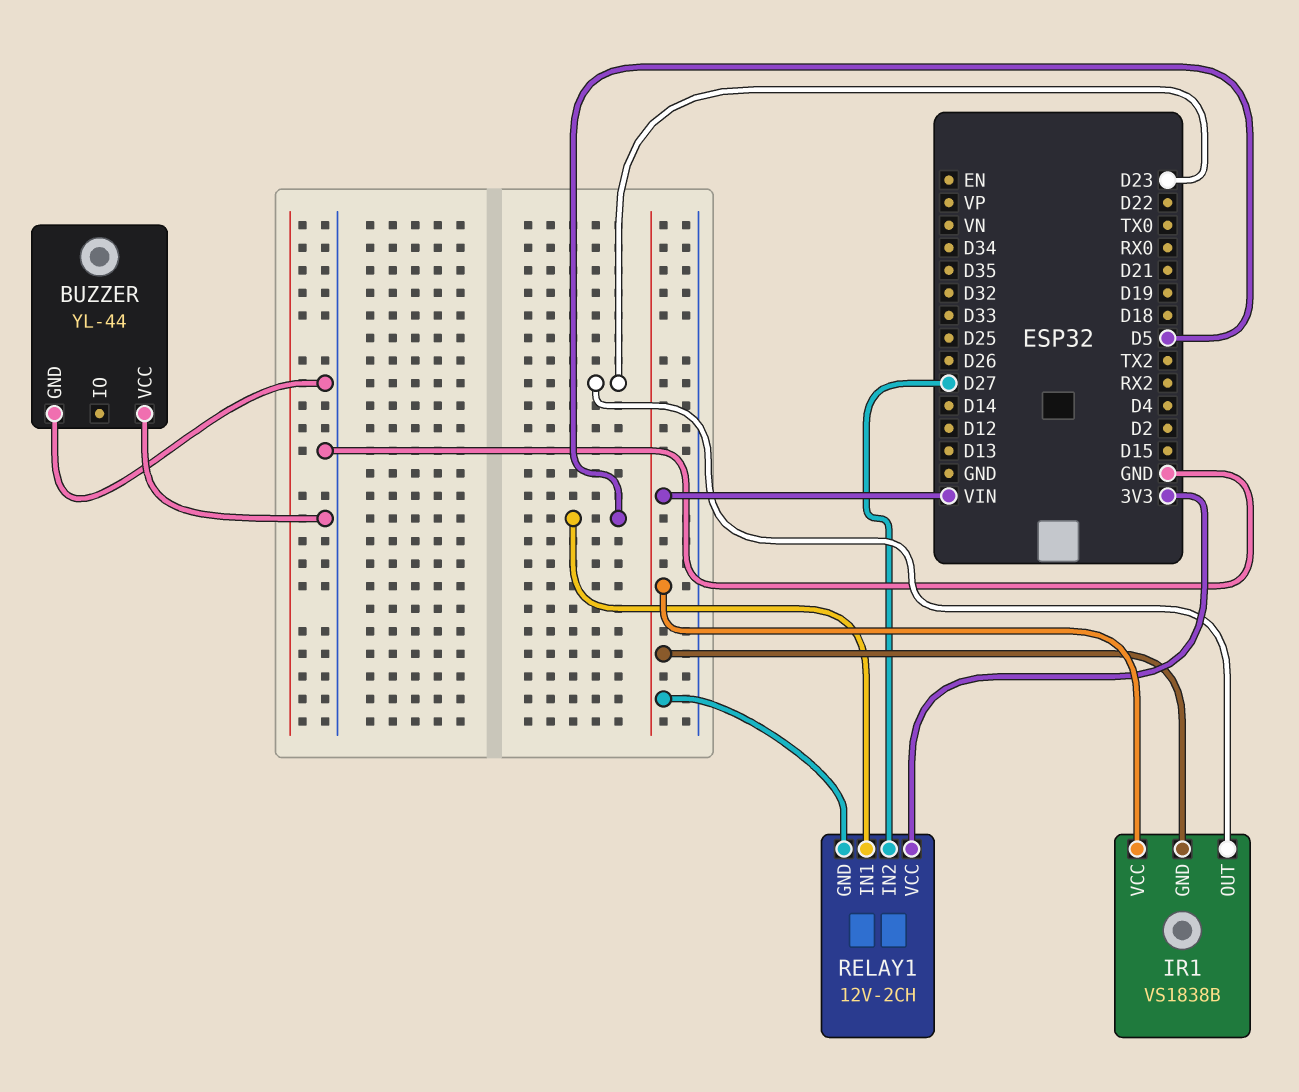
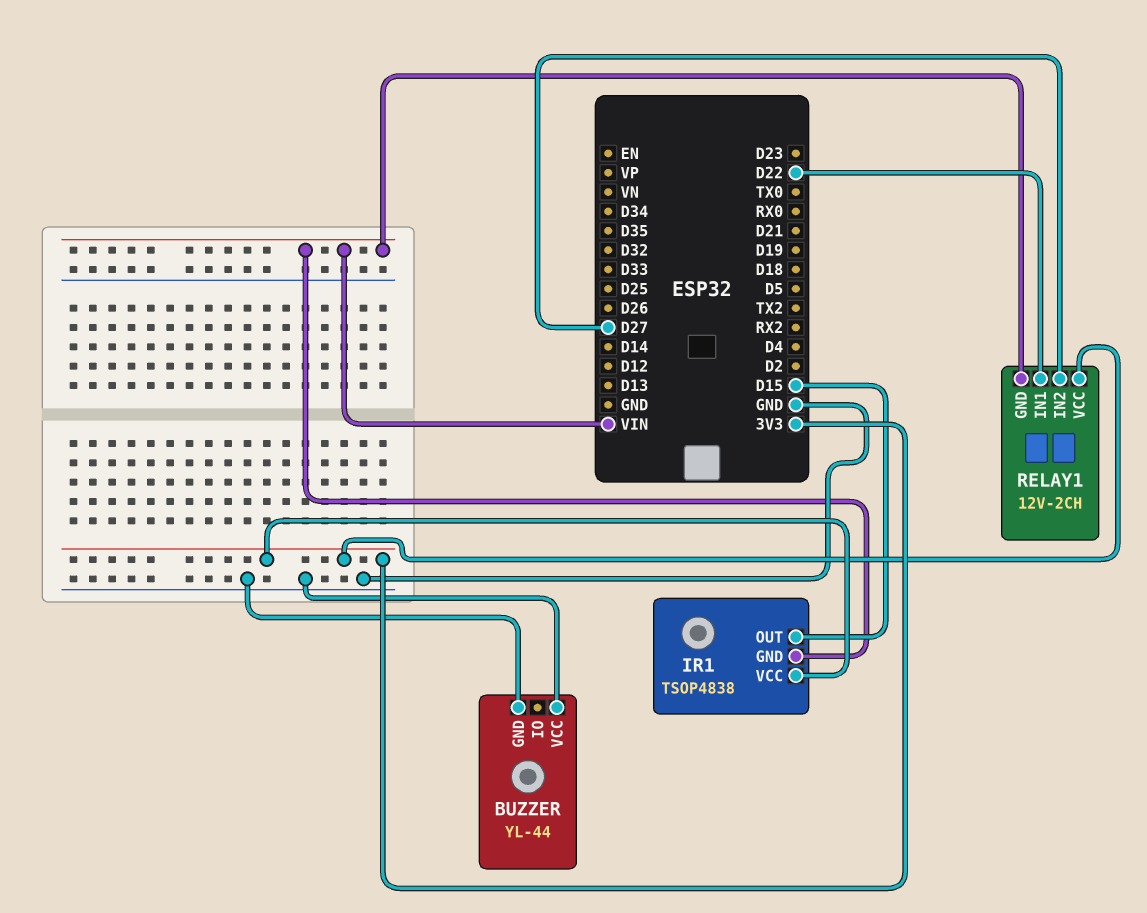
IR1: VS1838B -> TSOP4838
IR1 pin OUT: D23 -> D15
IR1 pin VCC: VIN -> 3V3
RELAY1 pin IN1: D5 -> D22

